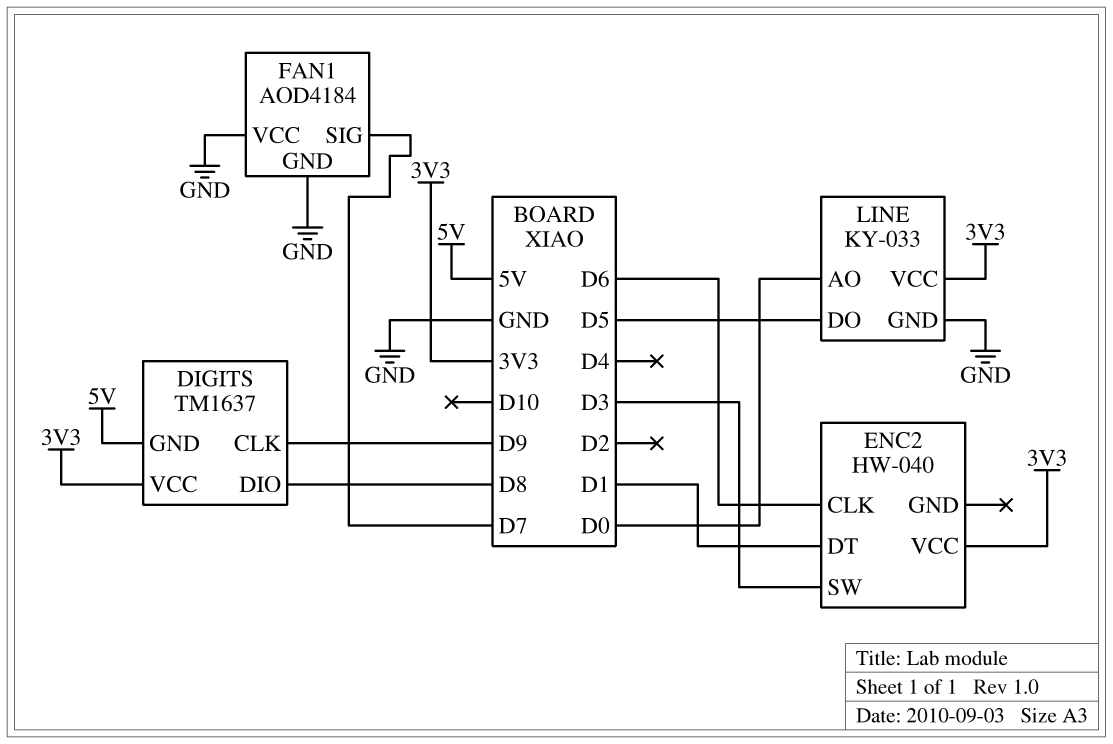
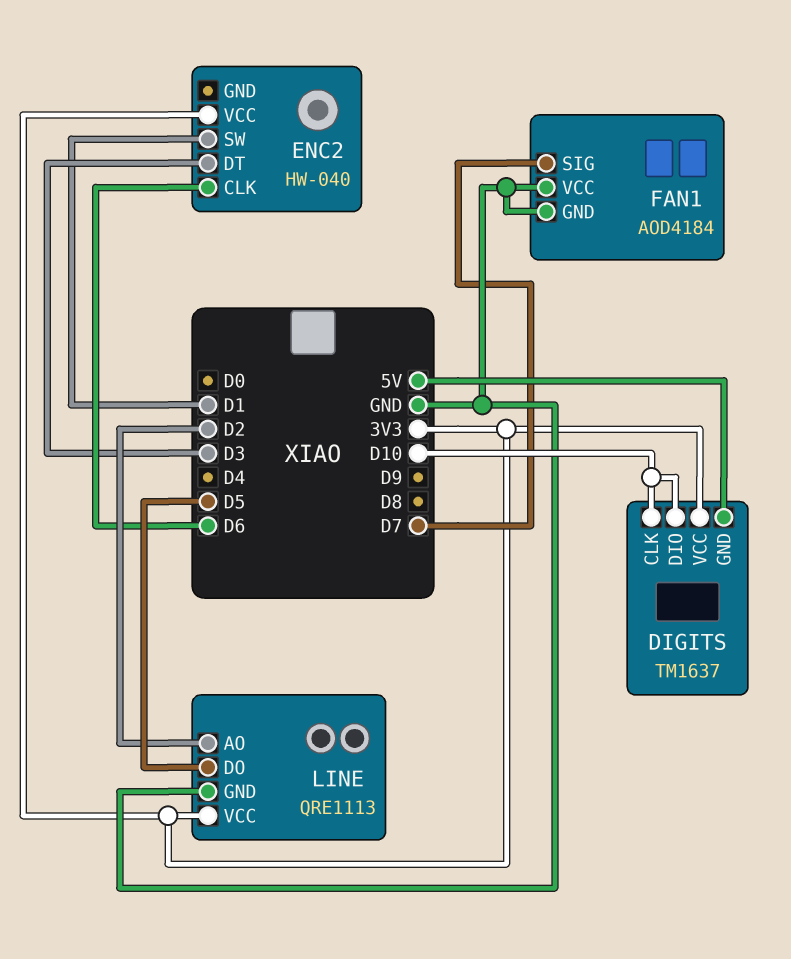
DIGITS pin CLK: D9 -> D10
DIGITS pin DIO: D8 -> D10
ENC2 pin DT: D1 -> D3
ENC2 pin SW: D3 -> D1
LINE: KY-033 -> QRE1113
LINE pin AO: D0 -> D2

